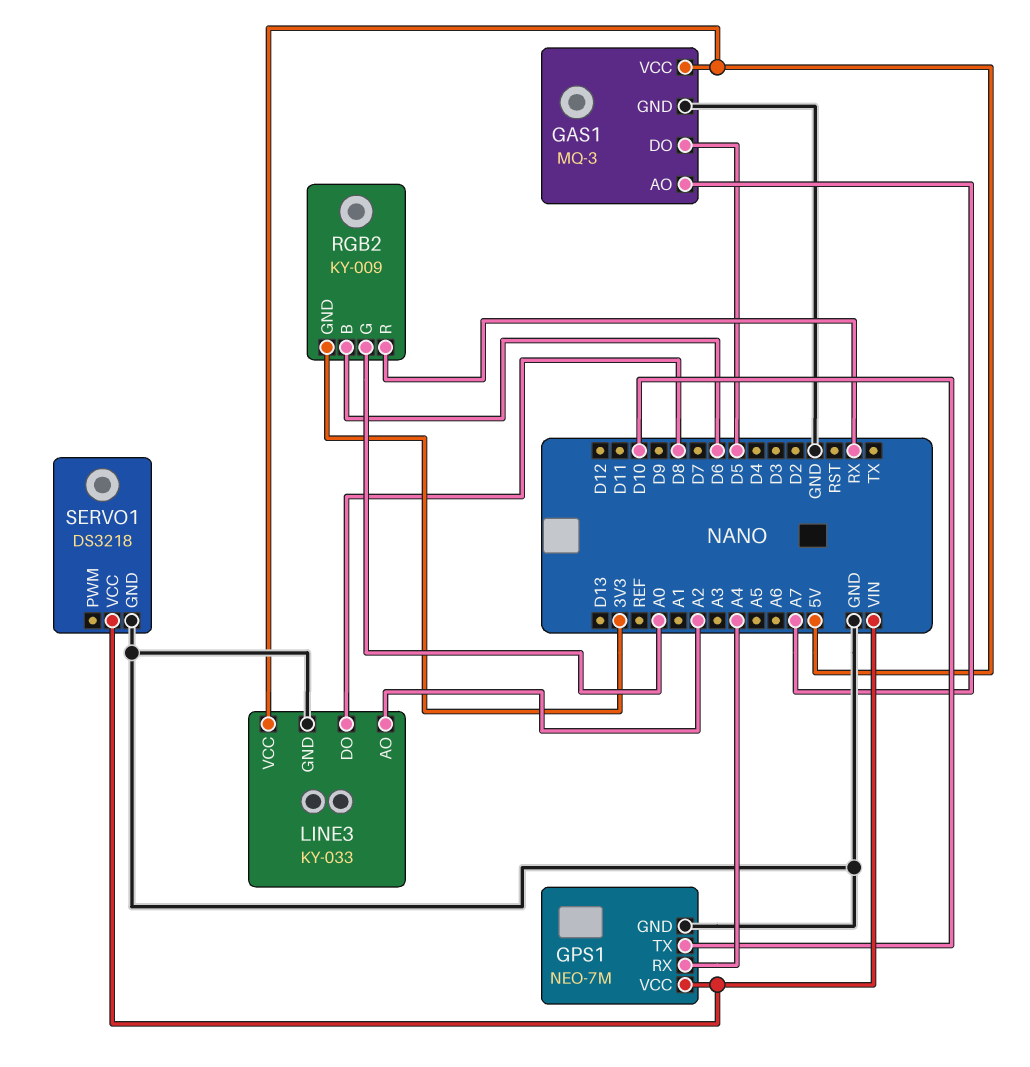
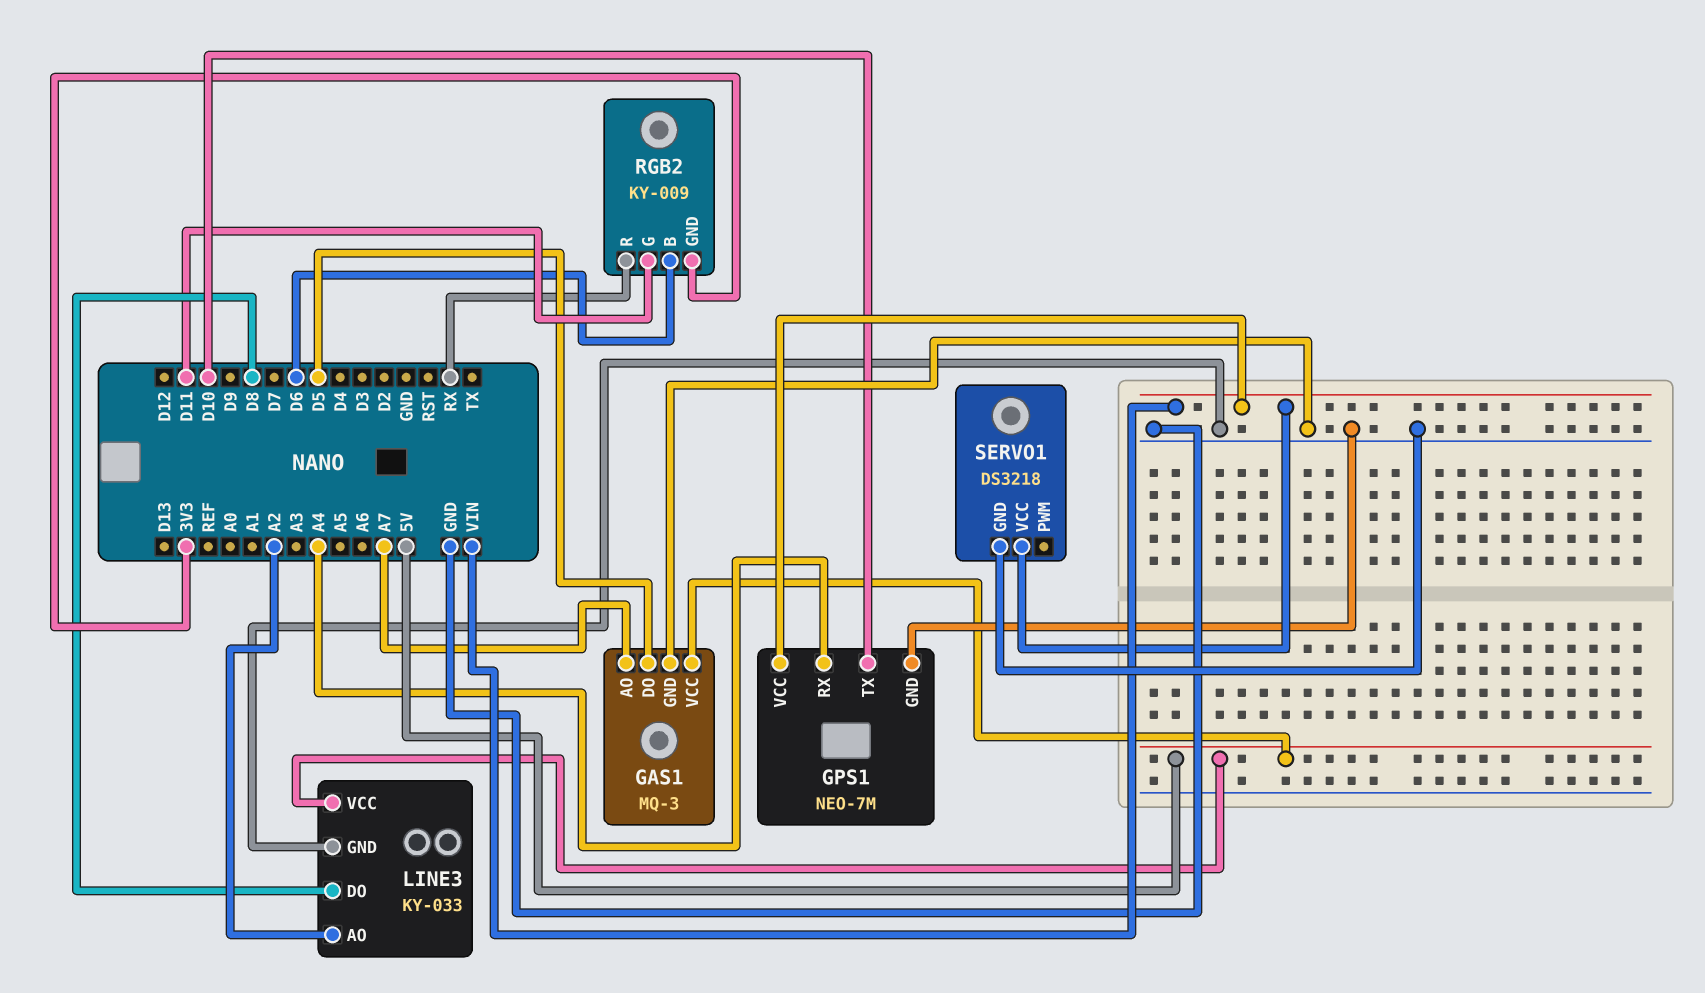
RGB2 pin G: A0 -> D11

